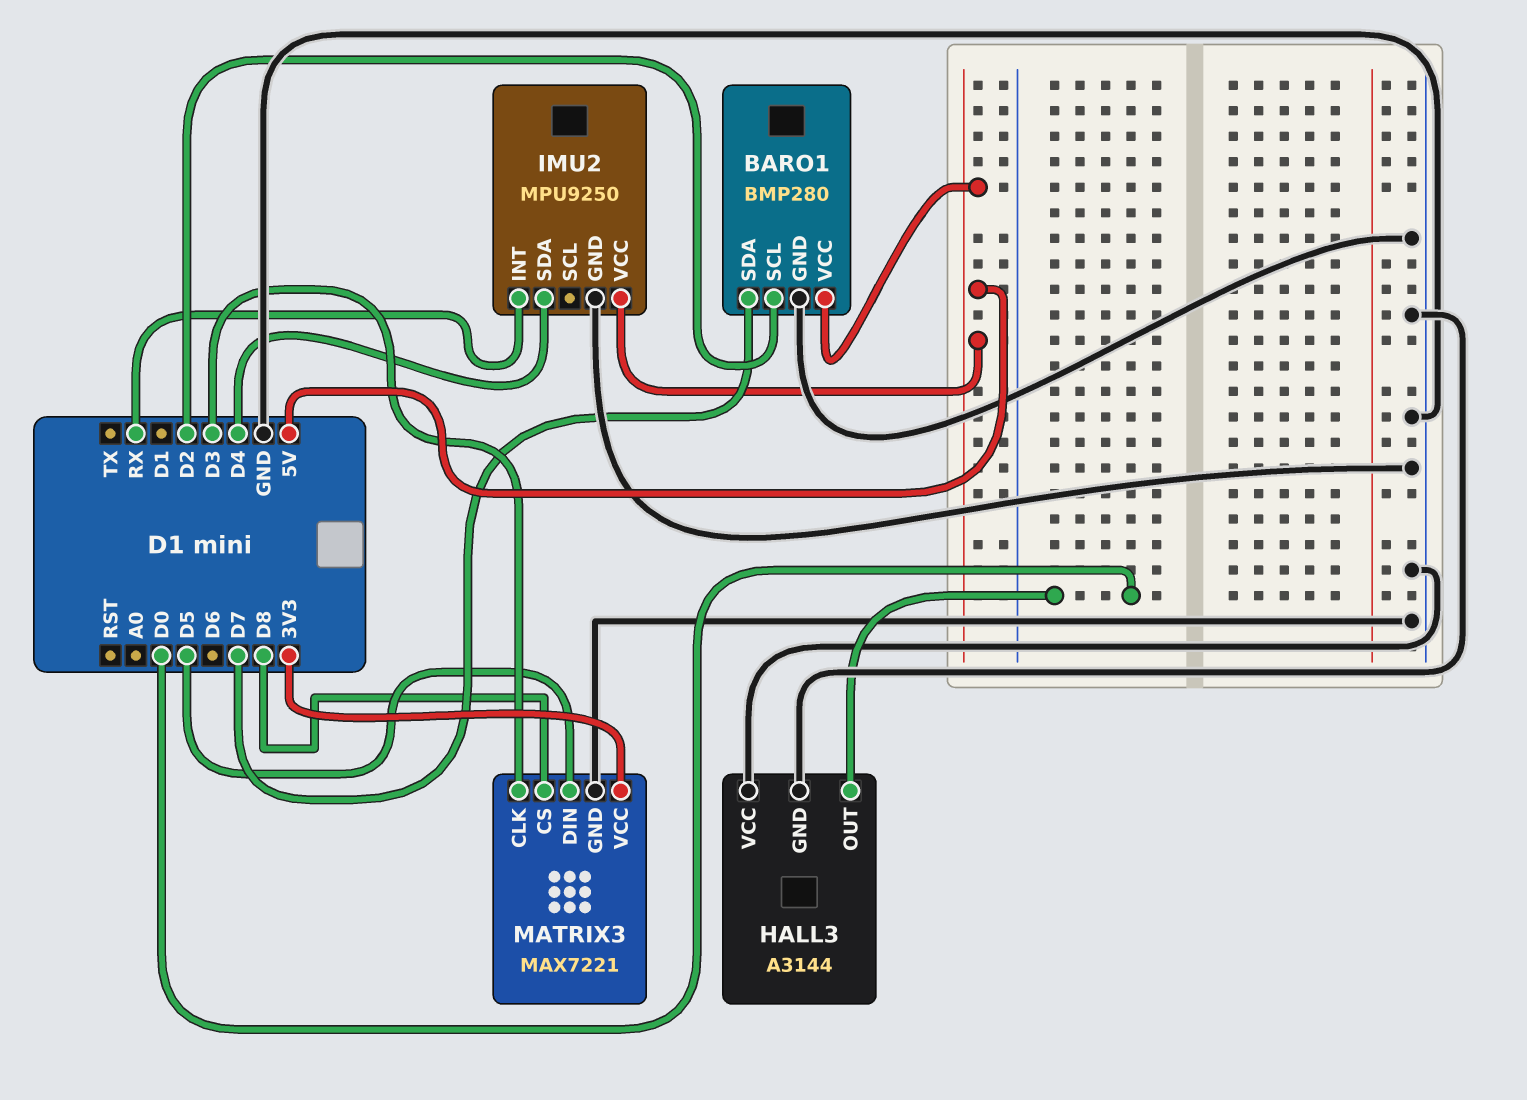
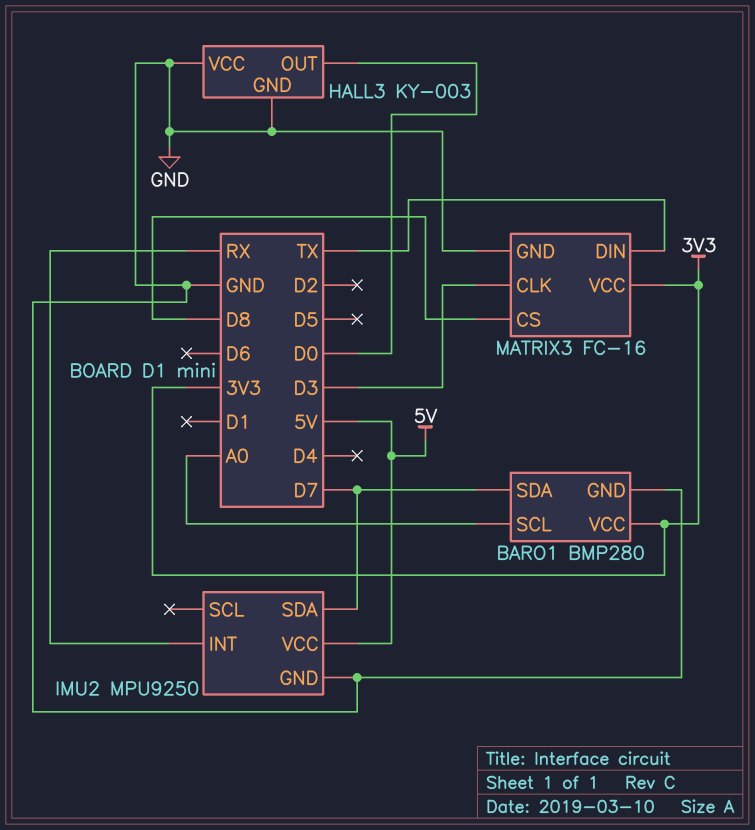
BARO1 pin SCL: D2 -> A0
BARO1 pin VCC: 5V -> 3V3
HALL3: A3144 -> KY-003
IMU2 pin SDA: D4 -> D7
MATRIX3: MAX7221 -> FC-16
MATRIX3 pin DIN: D5 -> TX

